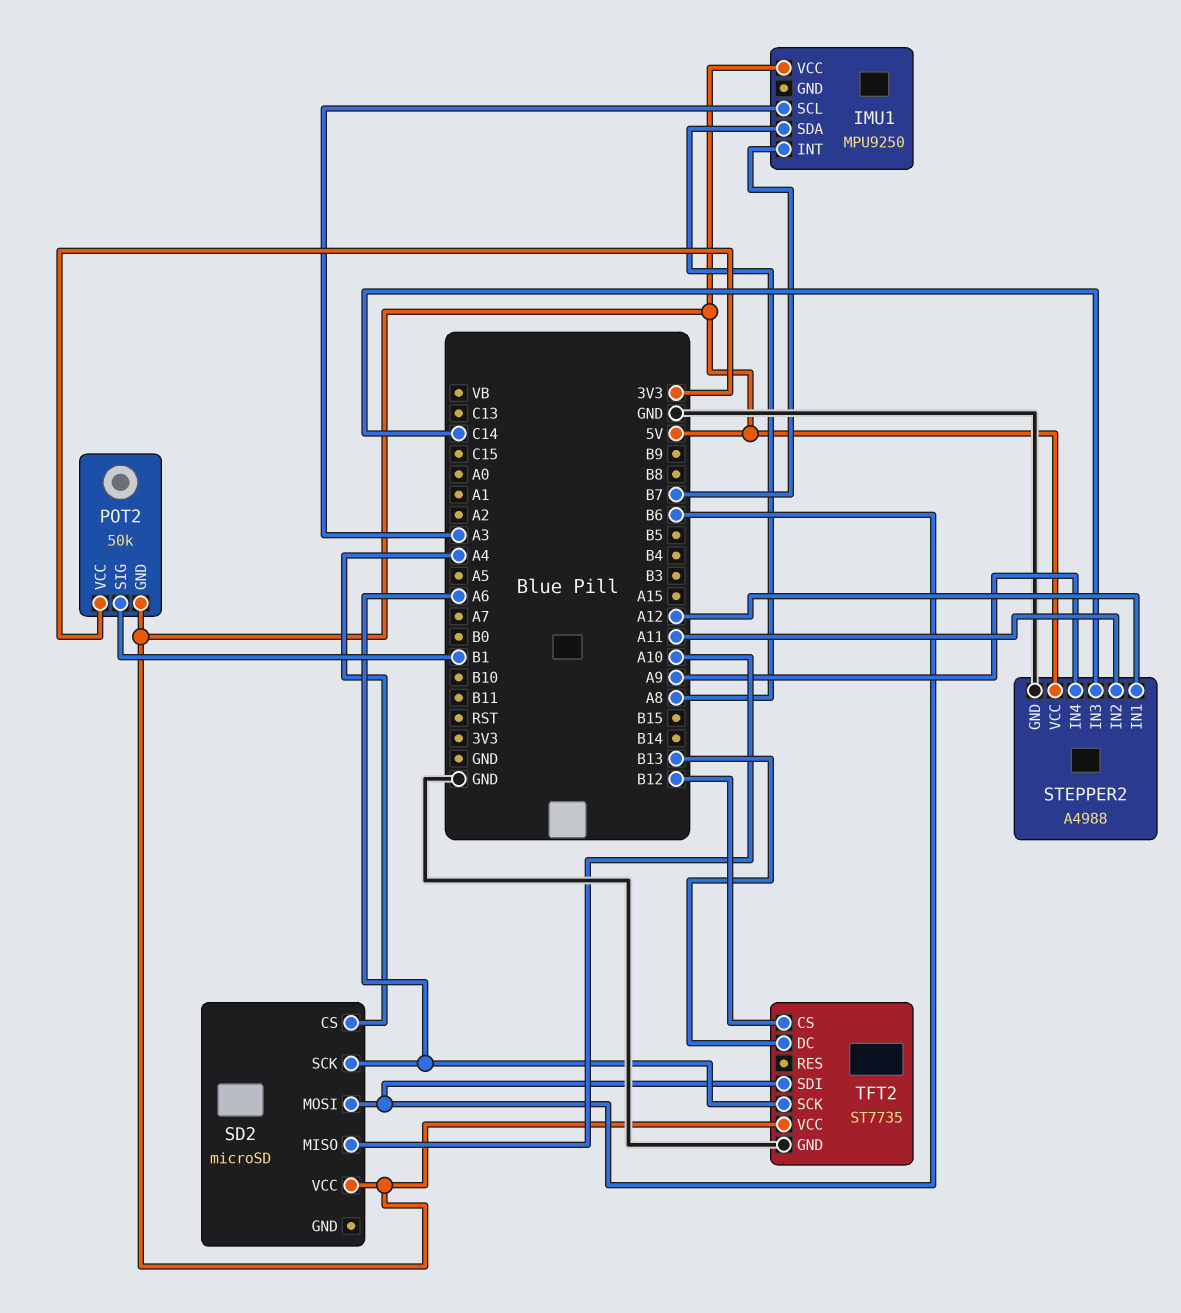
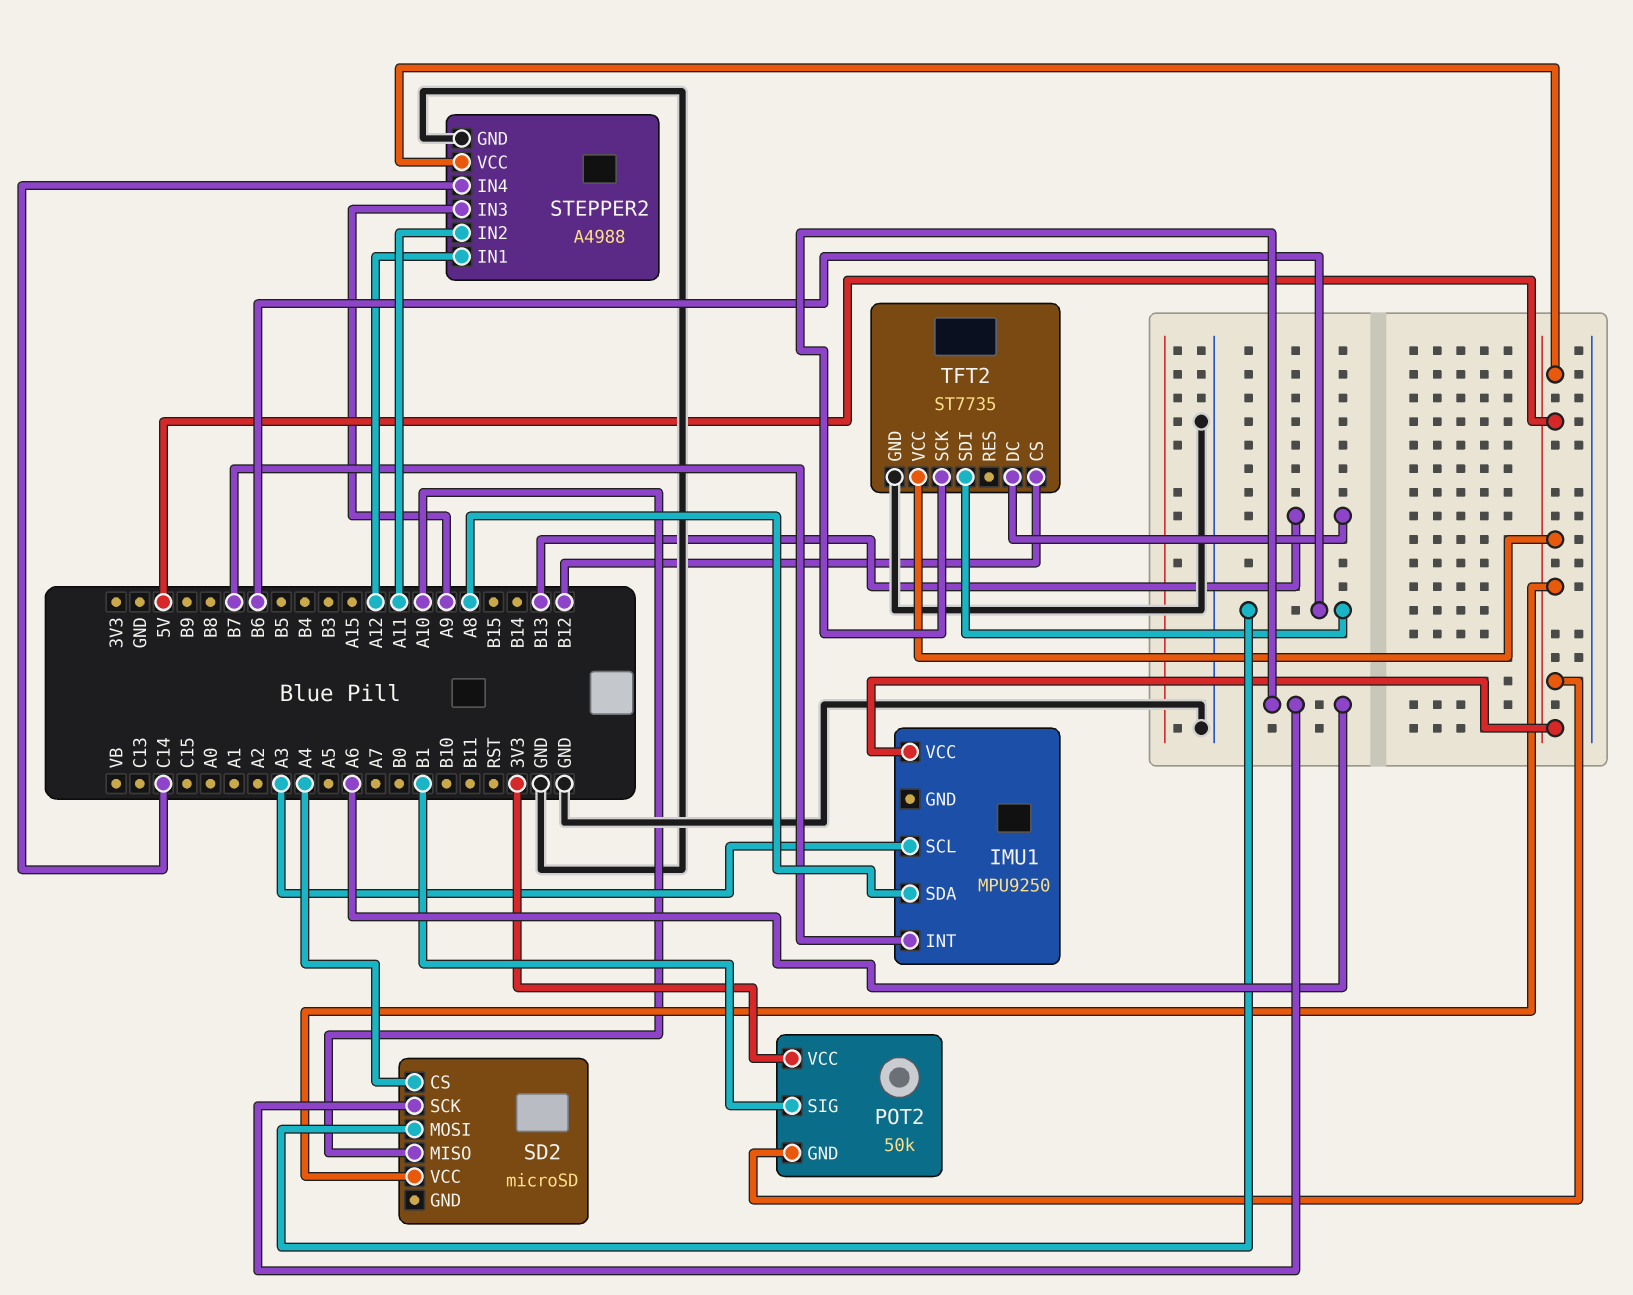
STEPPER2 pin IN3: C14 -> A9
STEPPER2 pin IN4: A9 -> C14

